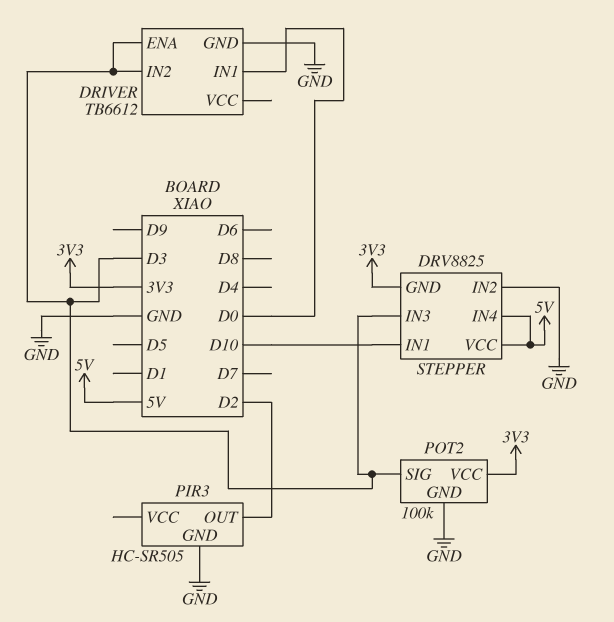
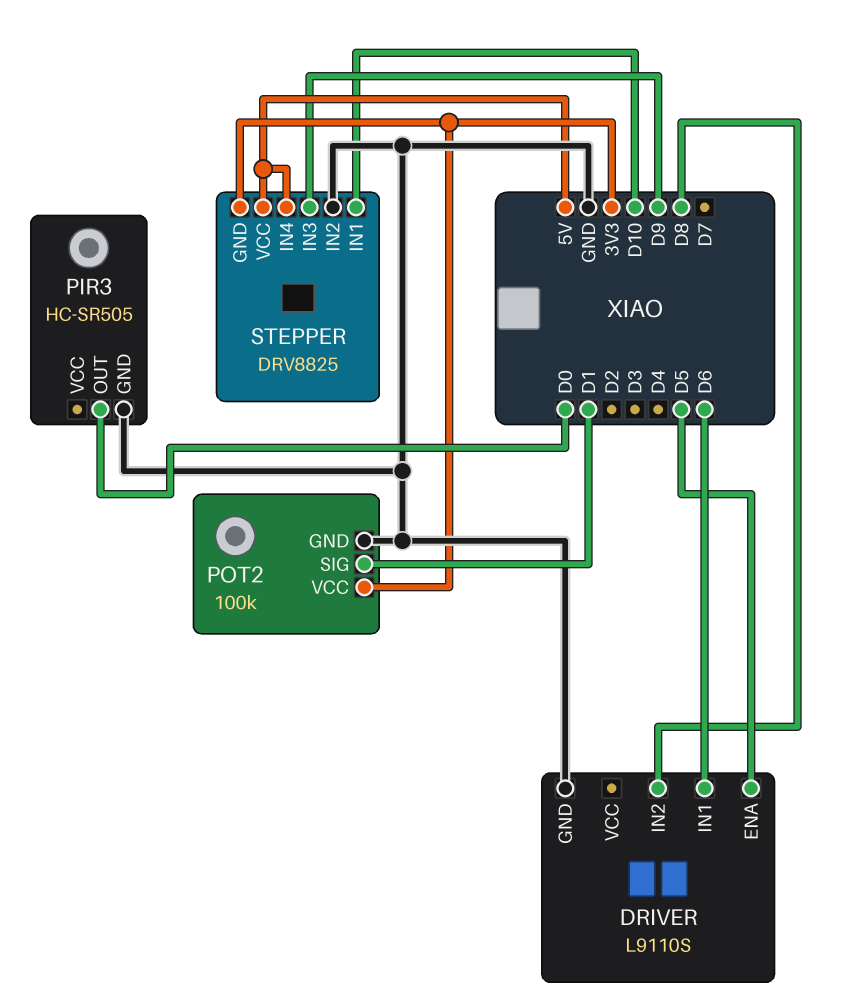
DRIVER: TB6612 -> L9110S
DRIVER pin ENA: D3 -> D5
DRIVER pin IN1: D0 -> D6
DRIVER pin IN2: D3 -> D8
PIR3 pin OUT: D2 -> D0
POT2 pin SIG: D3 -> D1
STEPPER pin IN3: D3 -> D9

